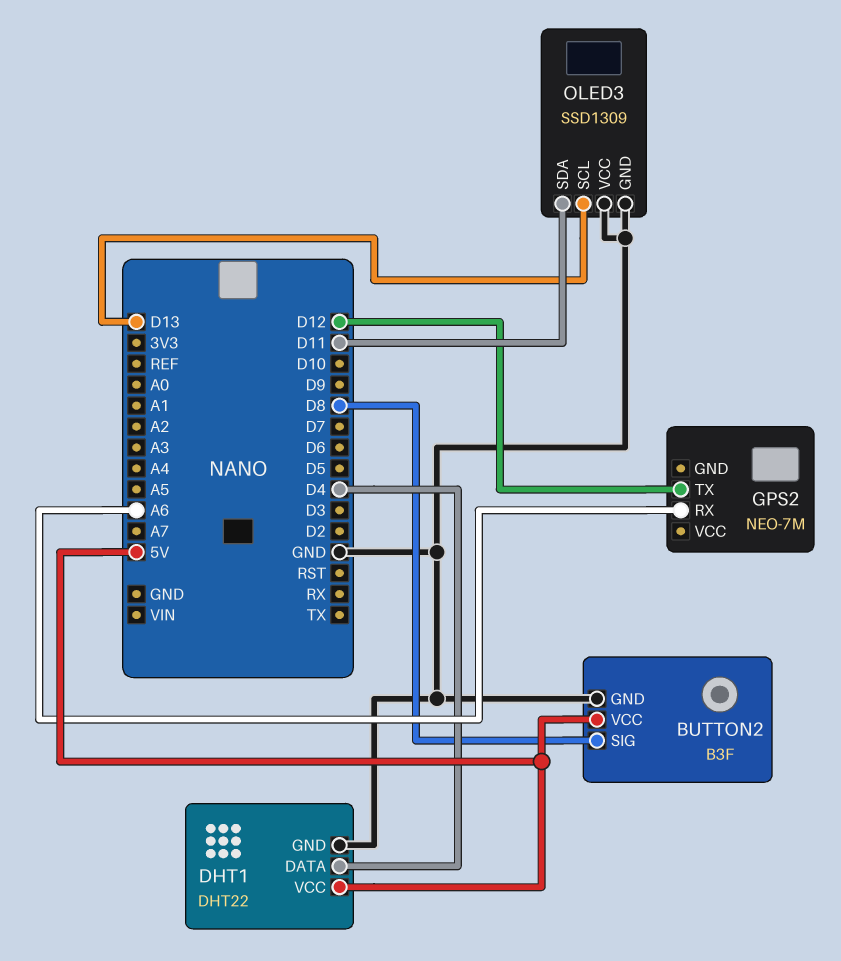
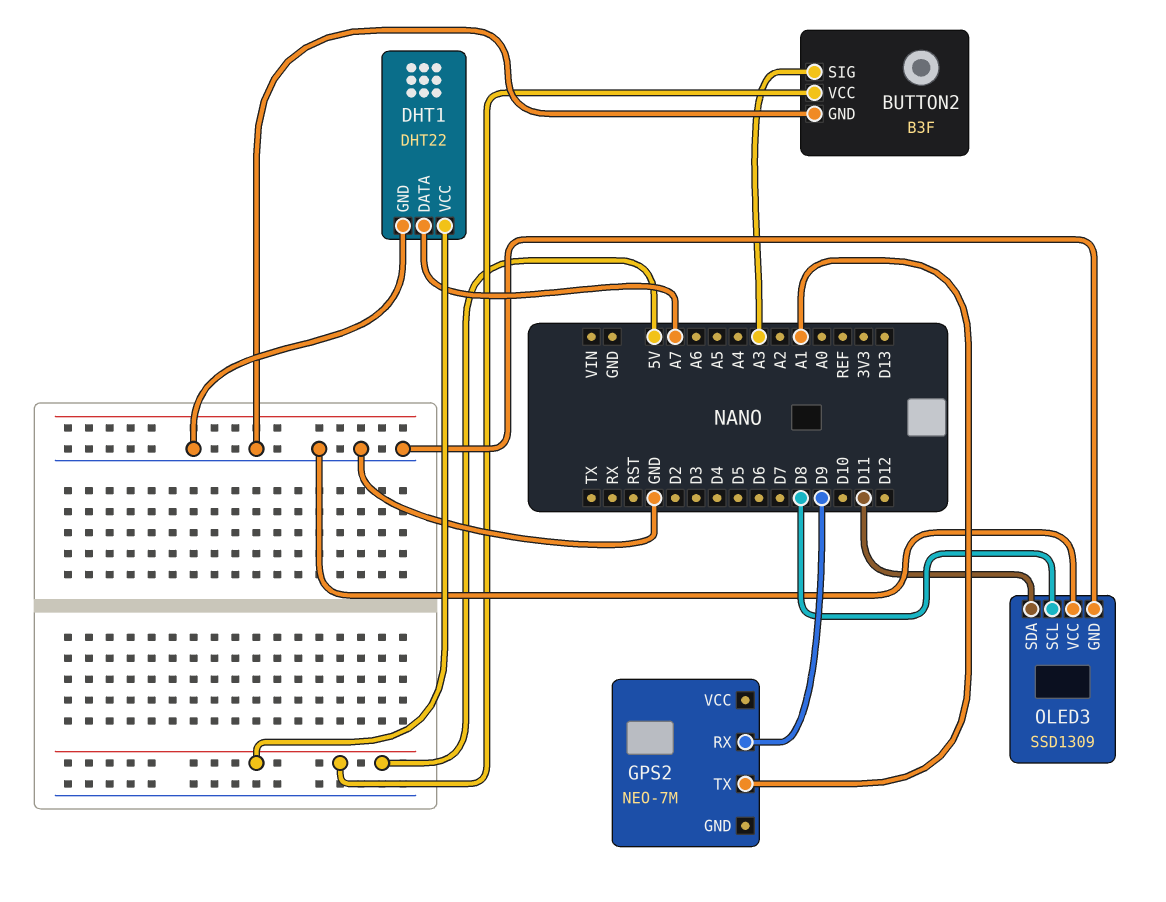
BUTTON2 pin SIG: D8 -> A3
DHT1 pin DATA: D4 -> A7
GPS2 pin RX: A6 -> D9
GPS2 pin TX: D12 -> A1
OLED3 pin SCL: D13 -> D8

